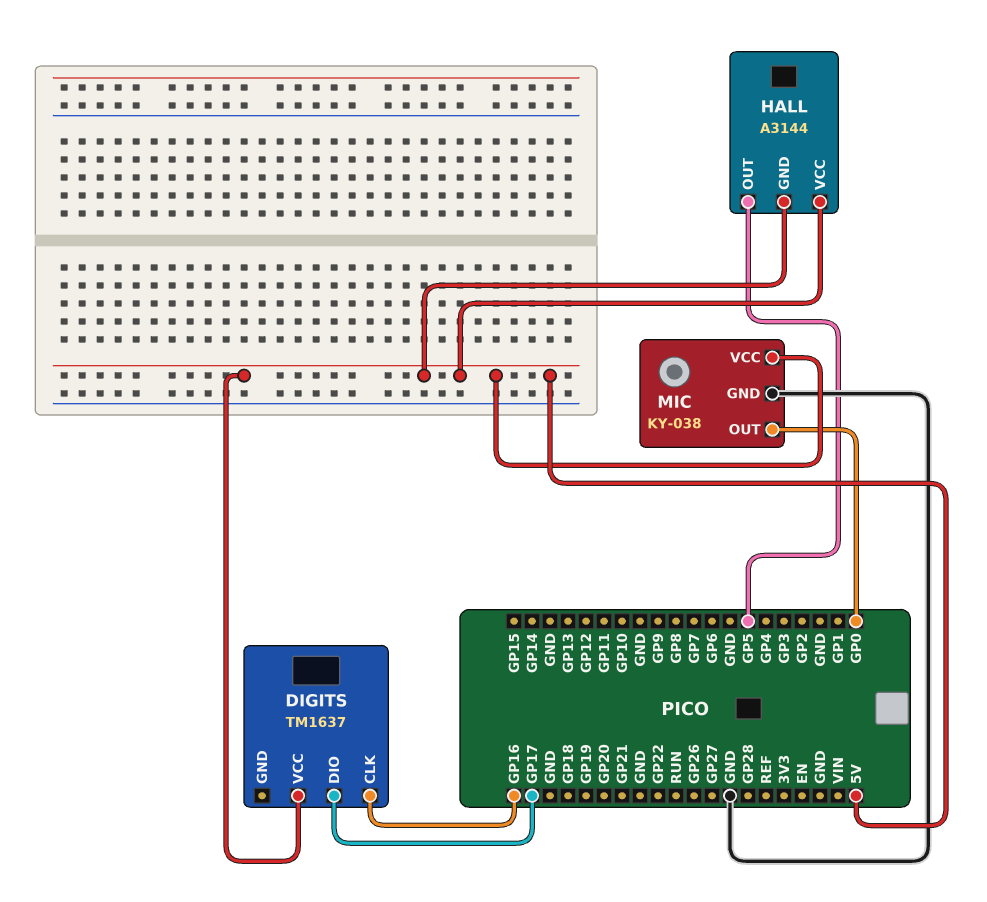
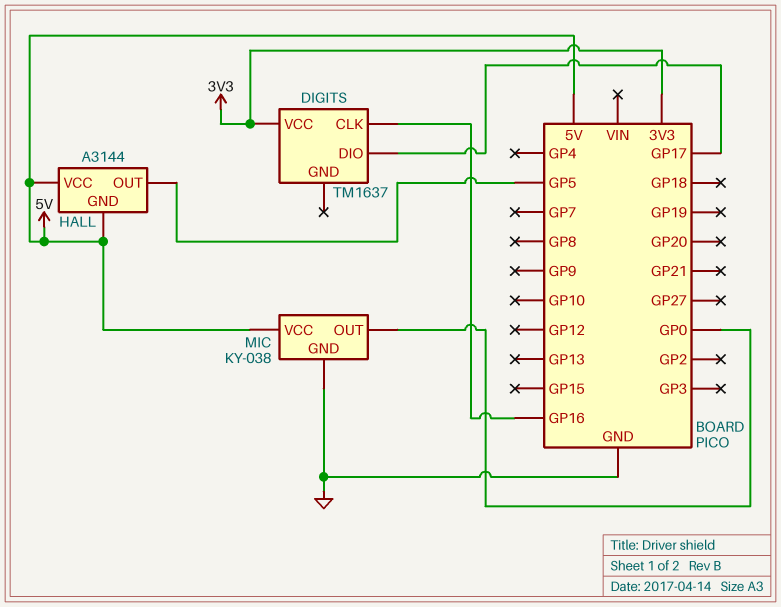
DIGITS pin VCC: 5V -> 3V3

